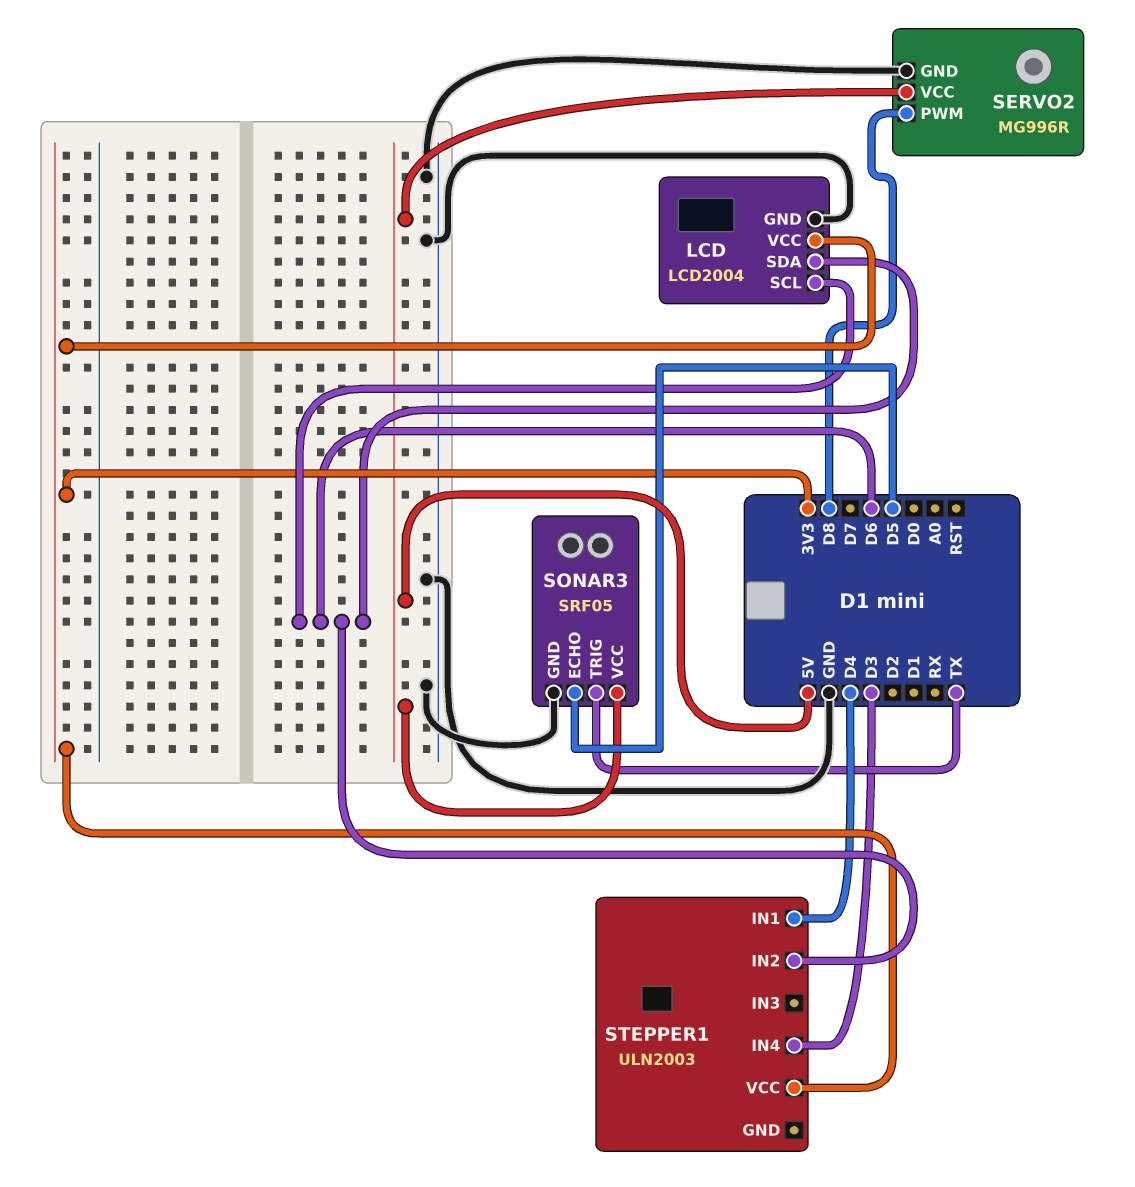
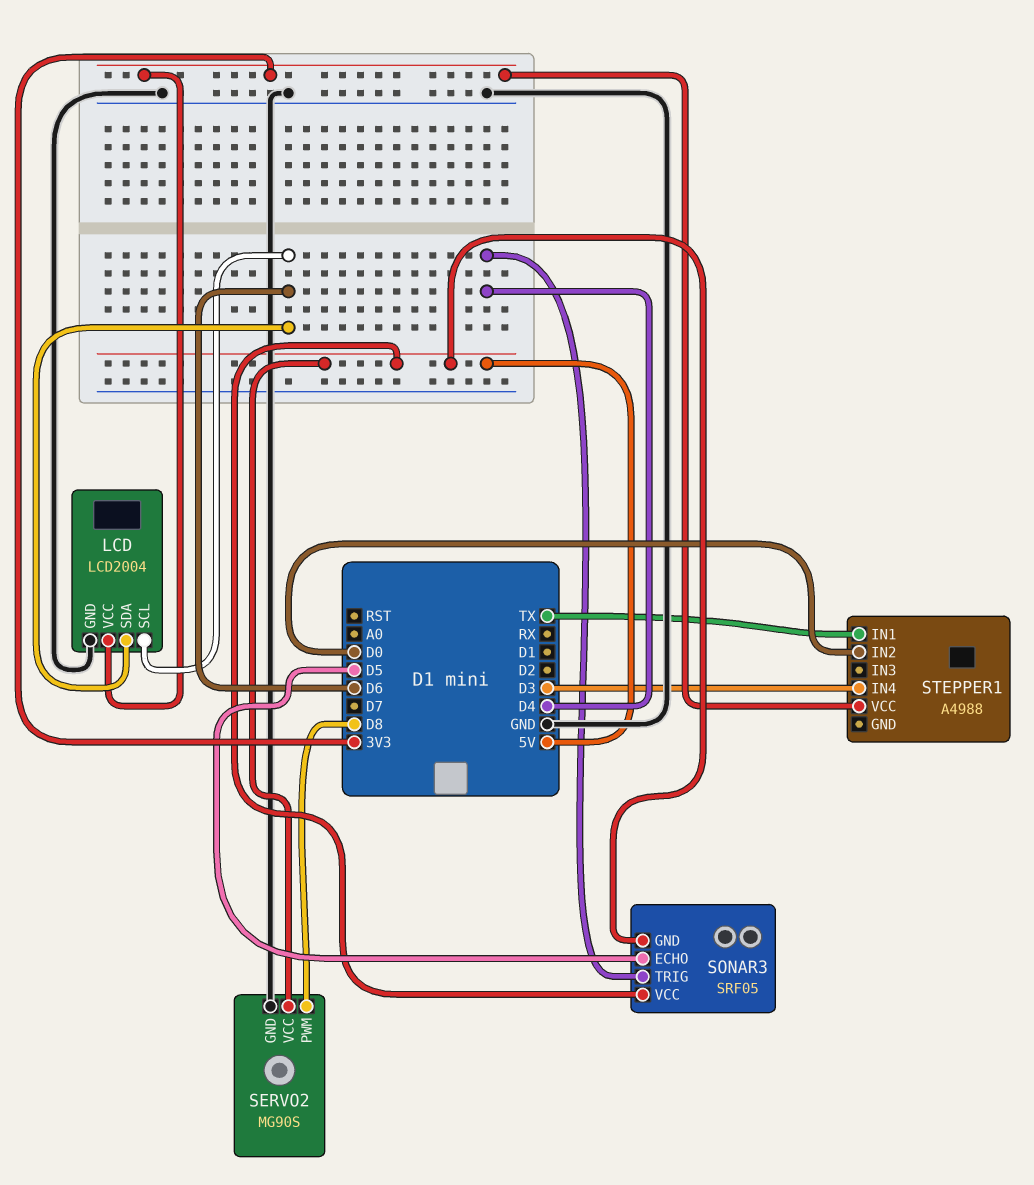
SERVO2: MG996R -> MG90S
SONAR3 pin GND: GND -> 5V
SONAR3 pin TRIG: TX -> D4
STEPPER1: ULN2003 -> A4988
STEPPER1 pin IN1: D4 -> TX
STEPPER1 pin IN2: D6 -> D0

